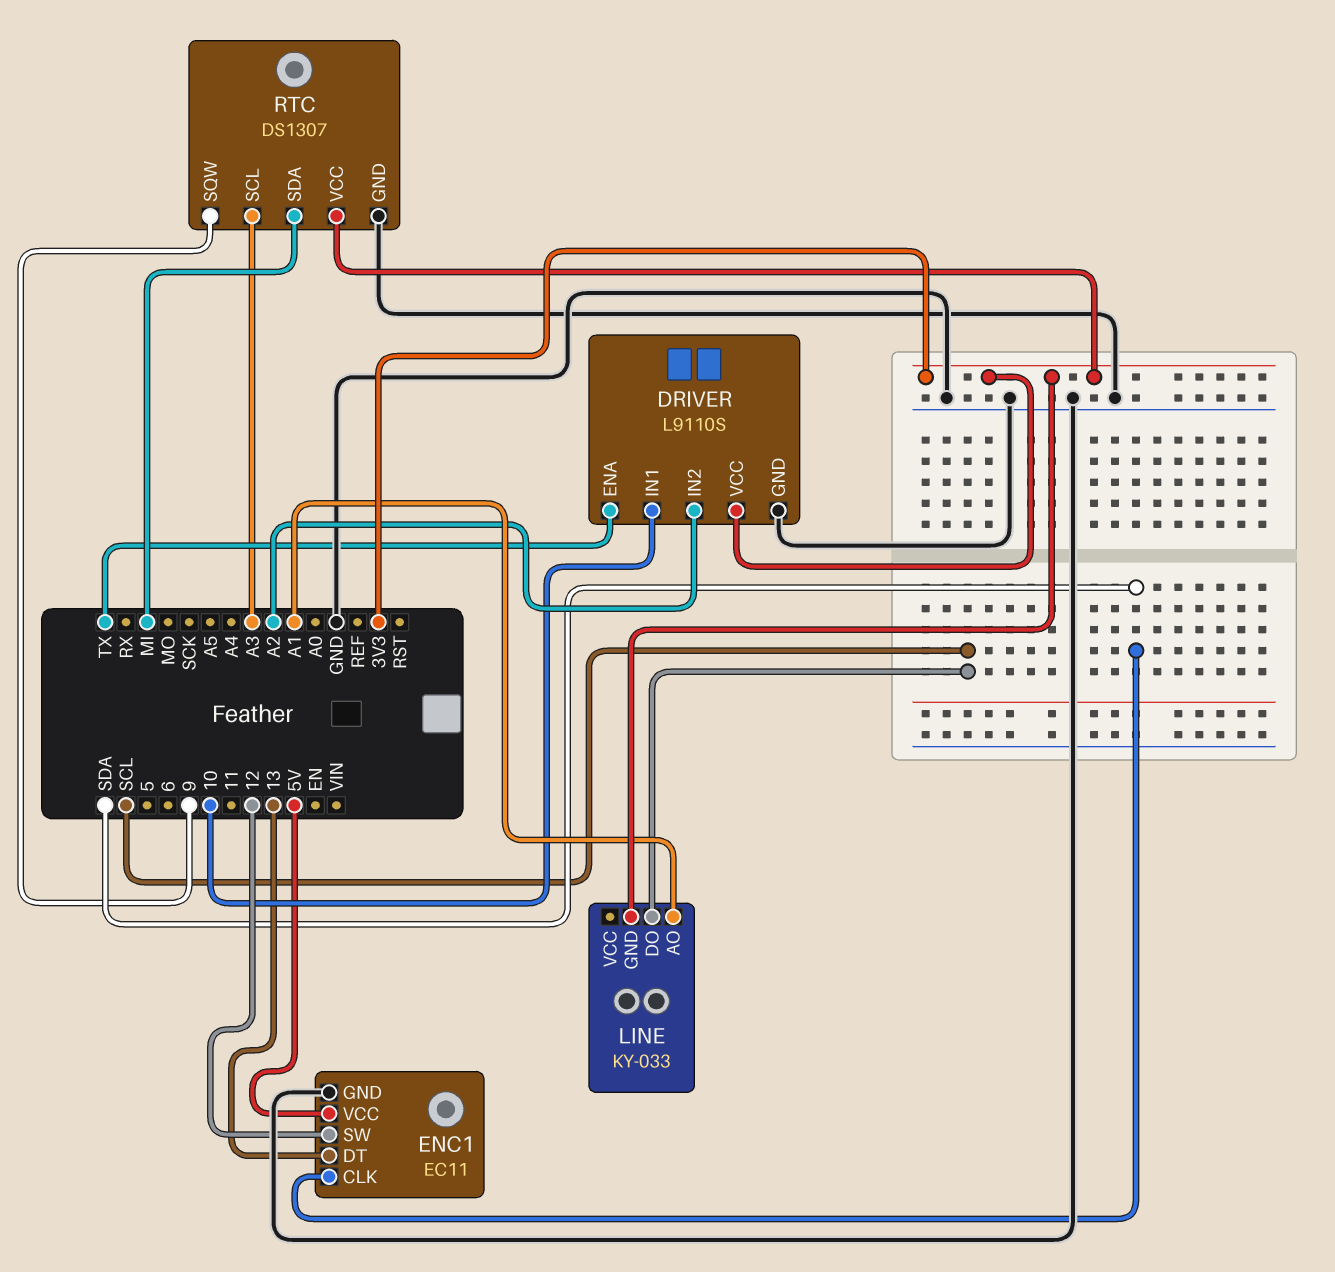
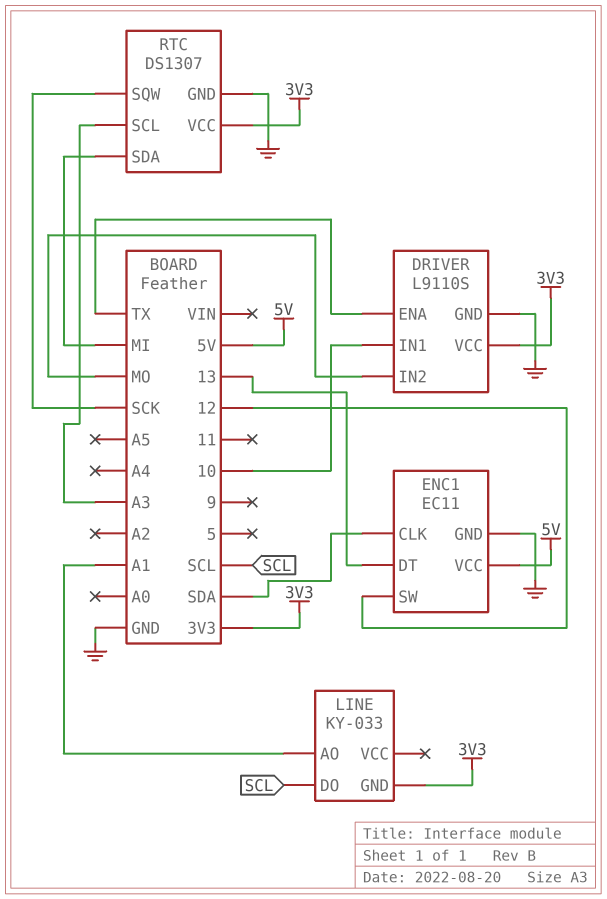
DRIVER pin IN2: A2 -> MO
RTC pin SQW: 9 -> SCK

